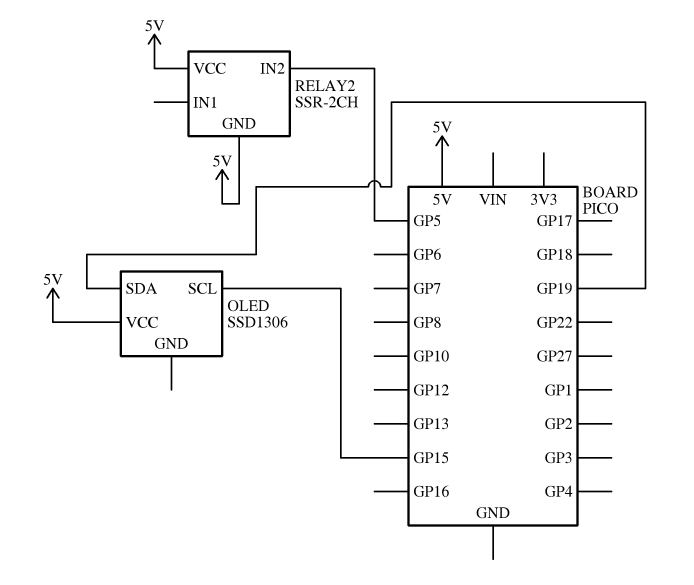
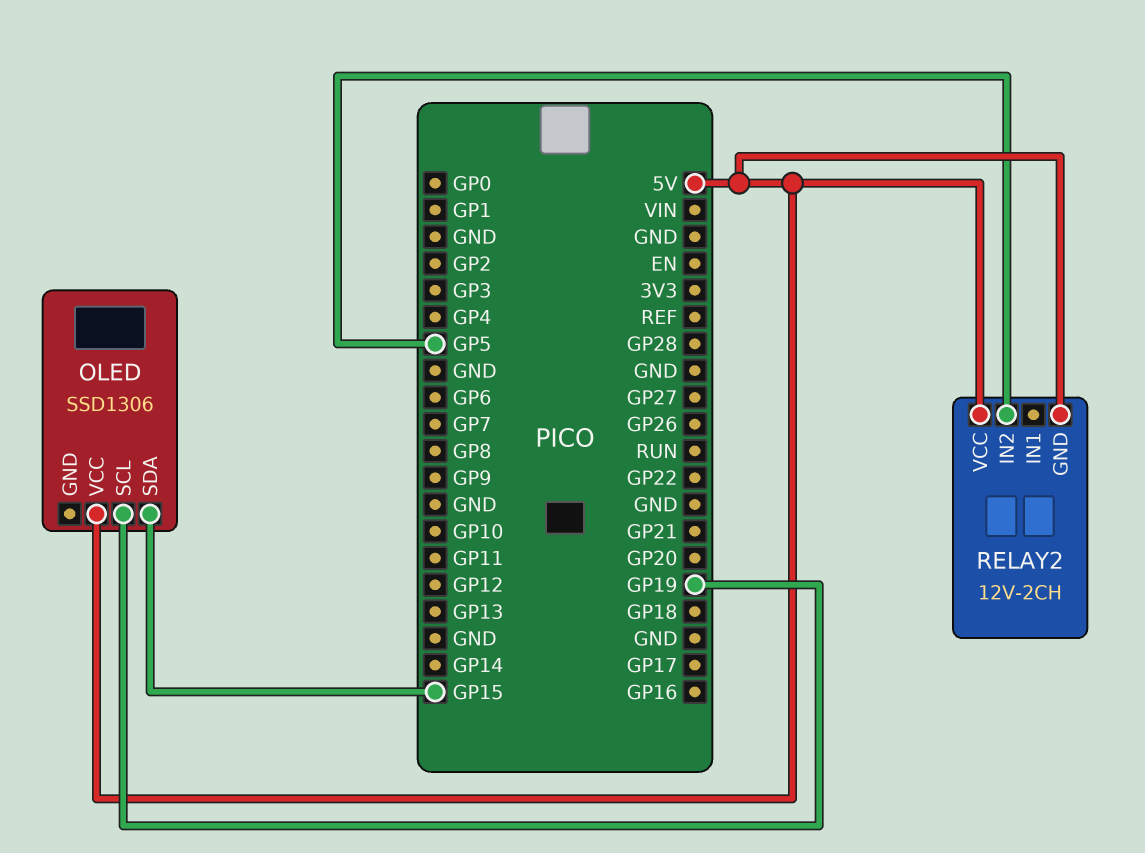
OLED pin SCL: GP15 -> GP19
OLED pin SDA: GP19 -> GP15
RELAY2: SSR-2CH -> 12V-2CH

